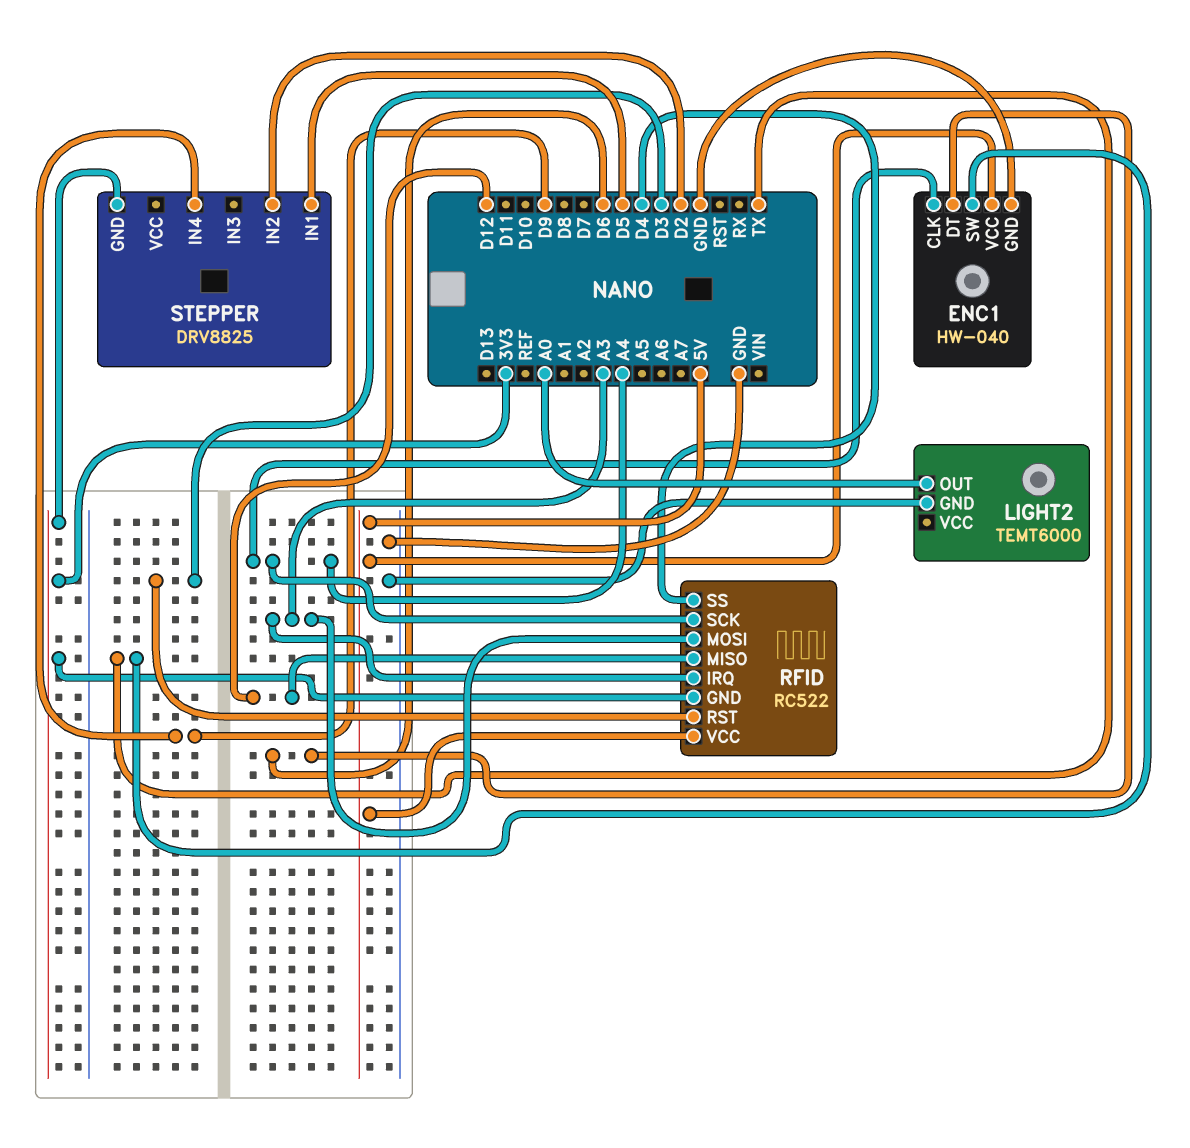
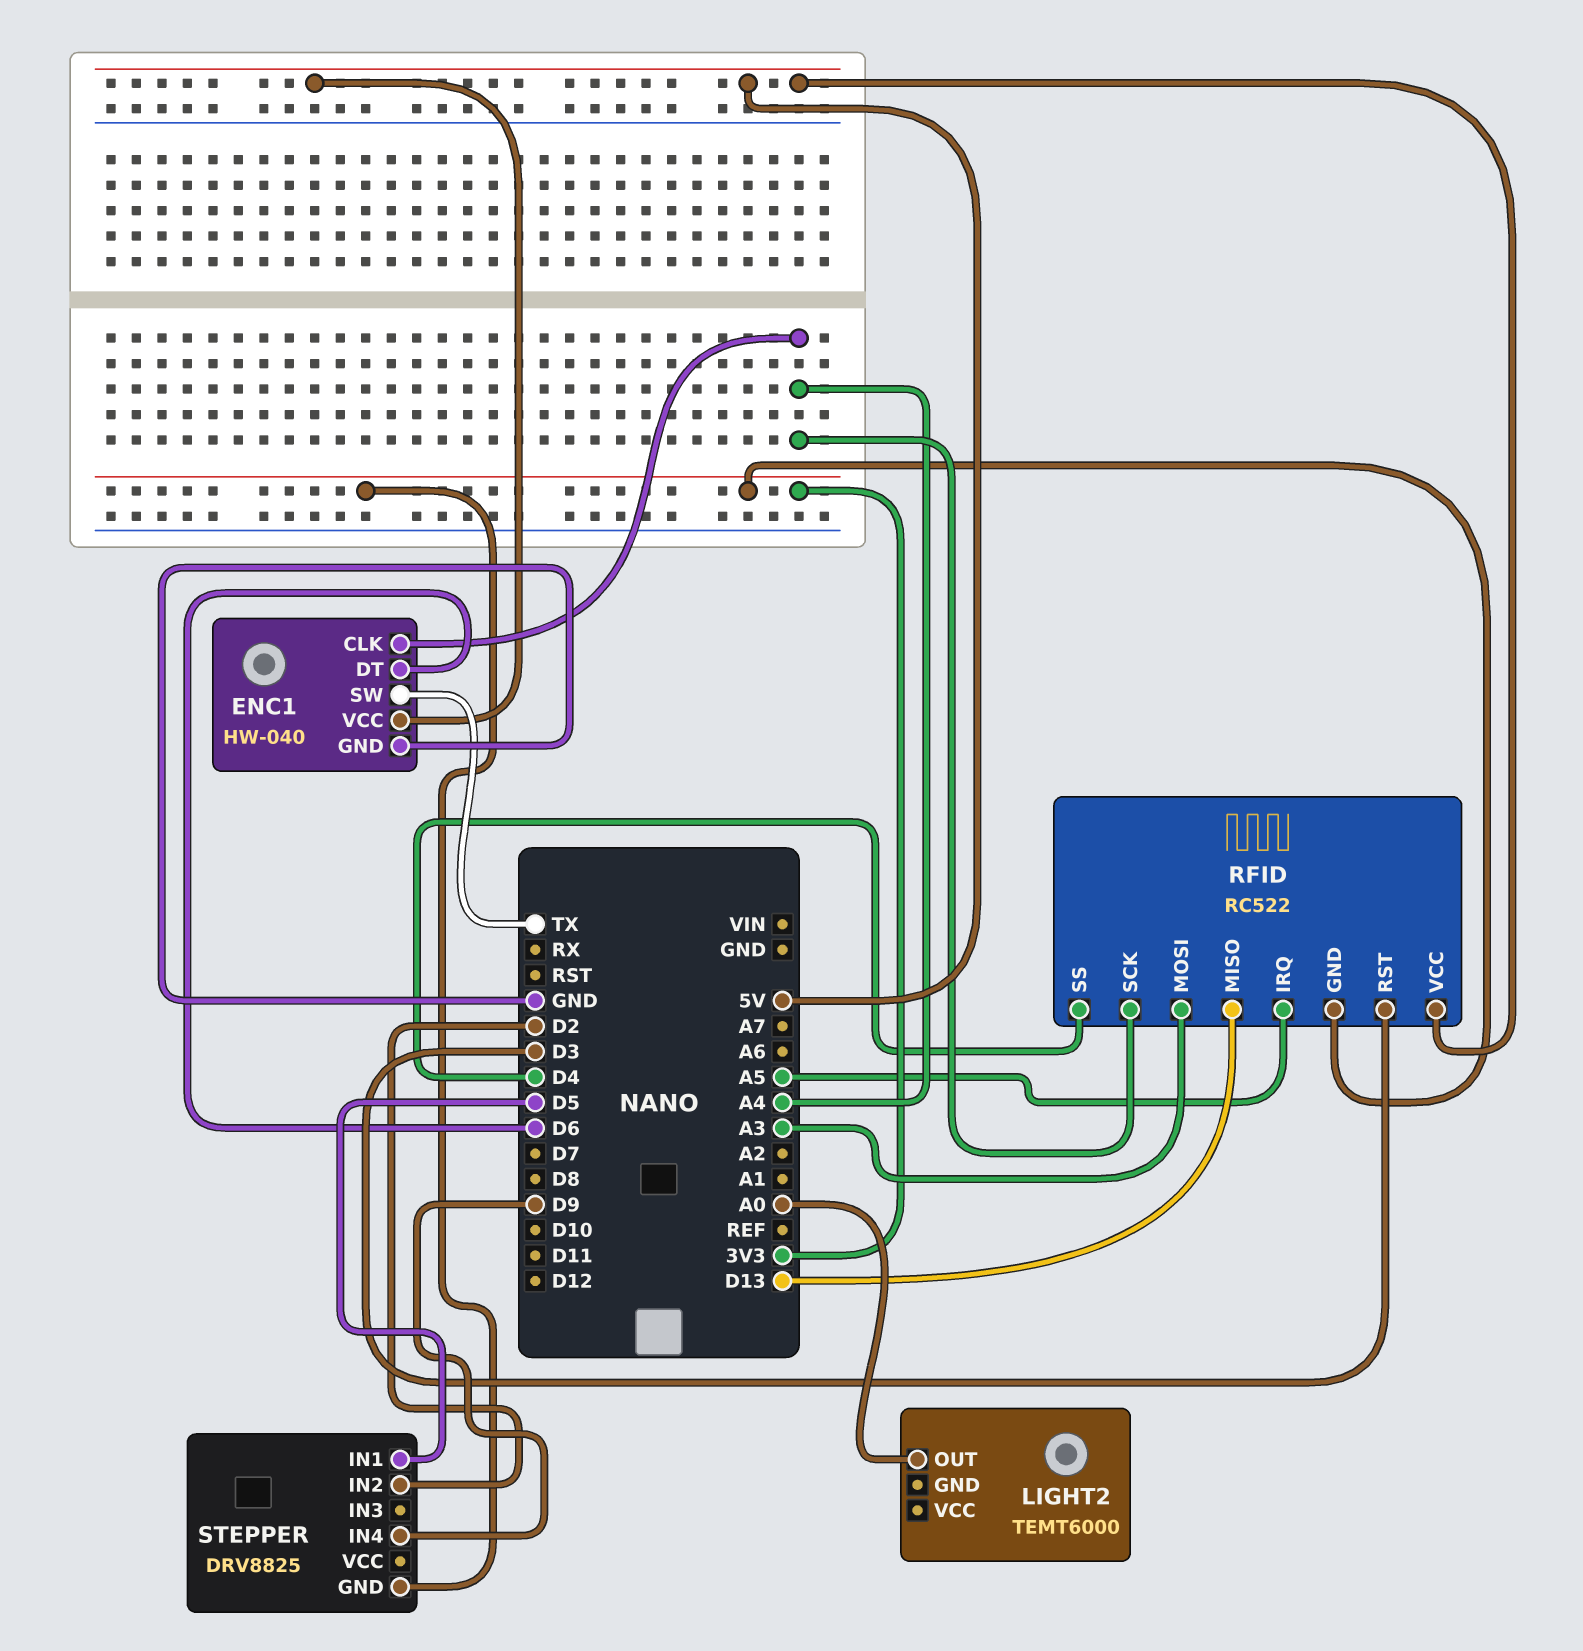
LIGHT2 pin GND: GND -> none
RFID pin IRQ: A3 -> A5
RFID pin MISO: D12 -> D13

